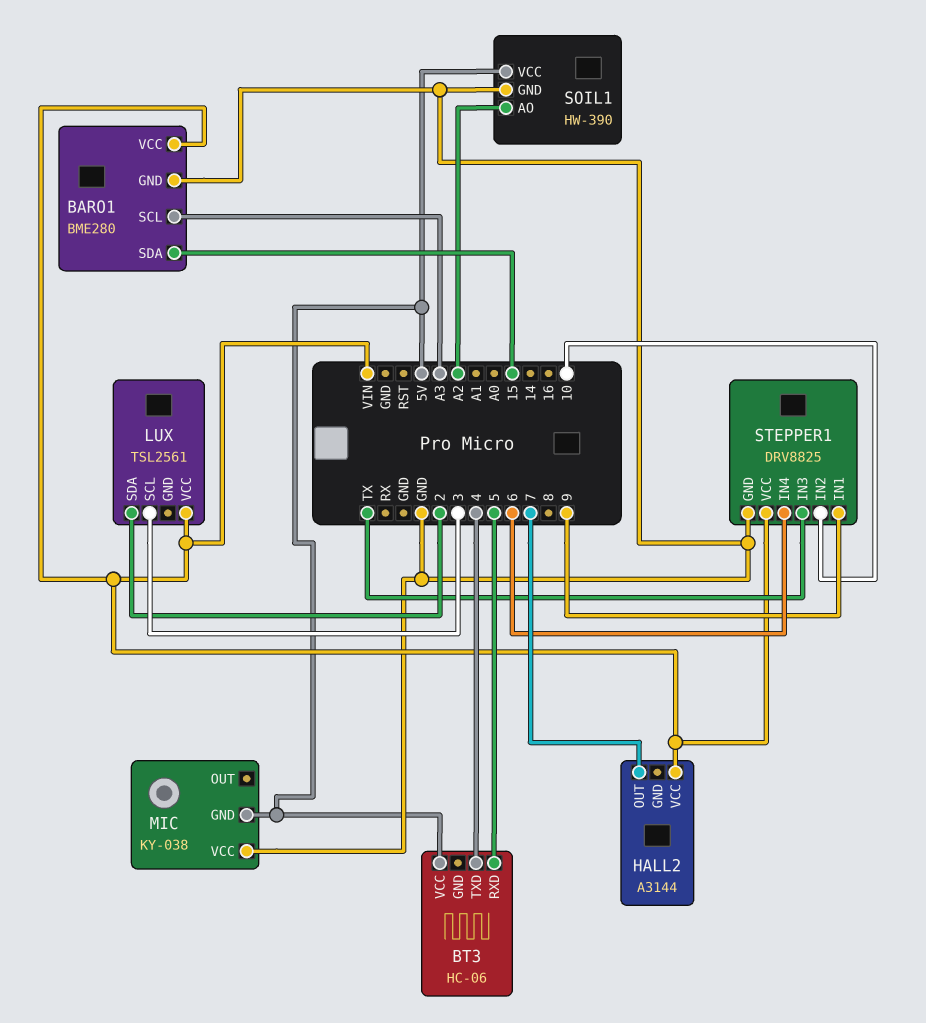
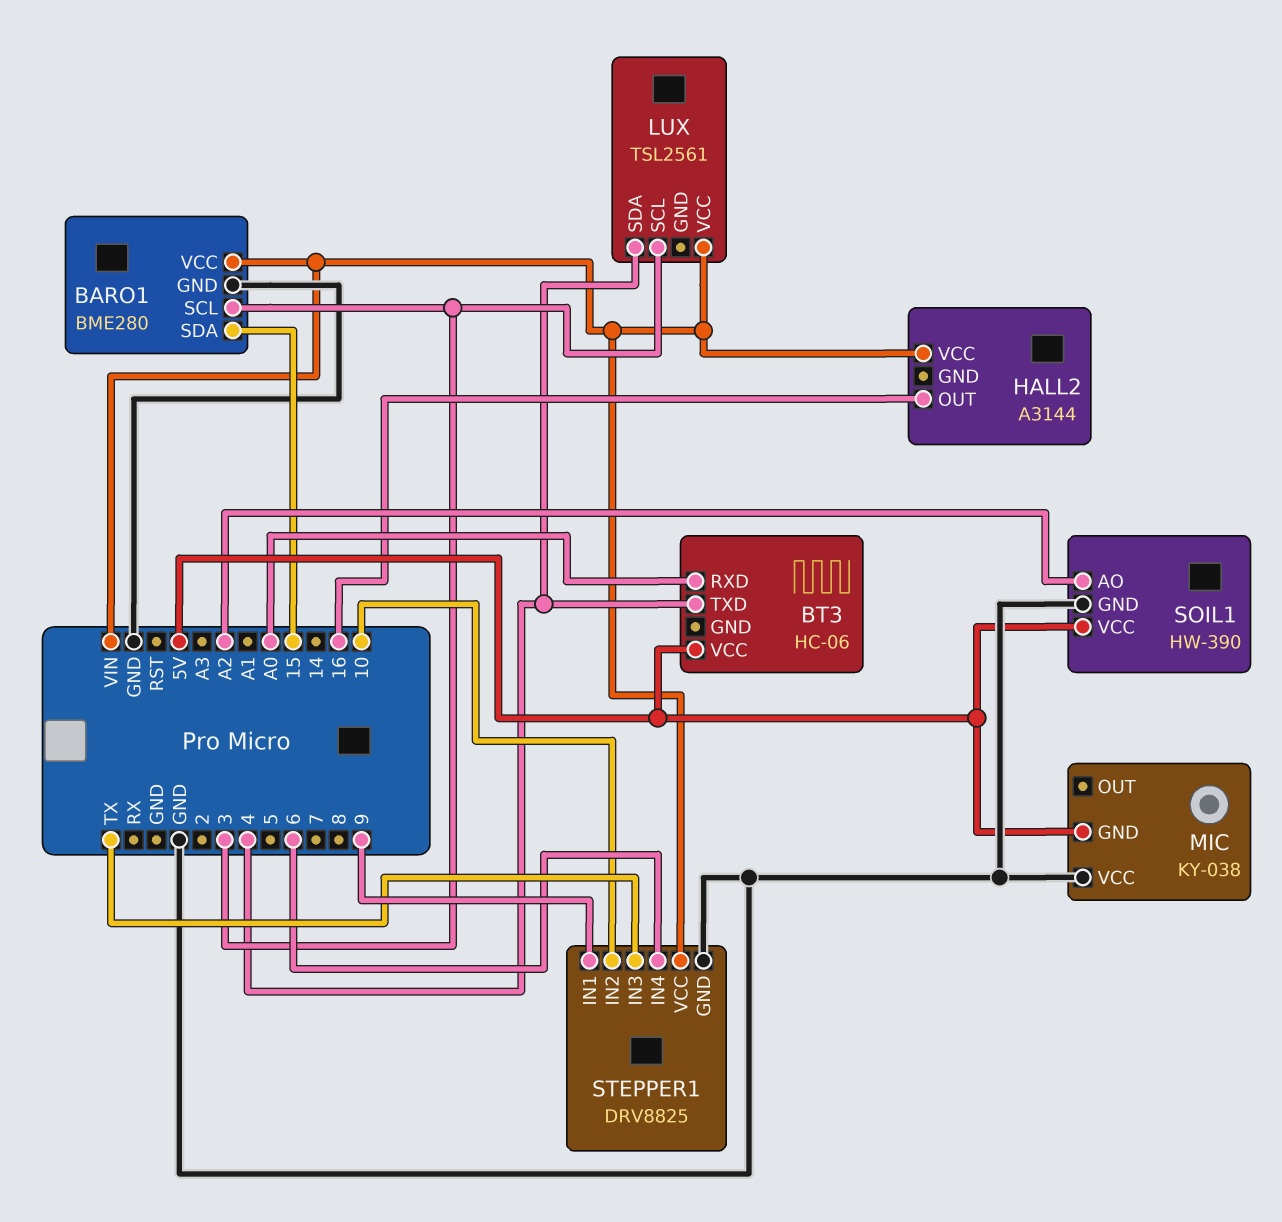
BARO1 pin SCL: A3 -> 3
BT3 pin RXD: 5 -> A0
HALL2 pin OUT: 7 -> 16
LUX pin SDA: 2 -> 4

